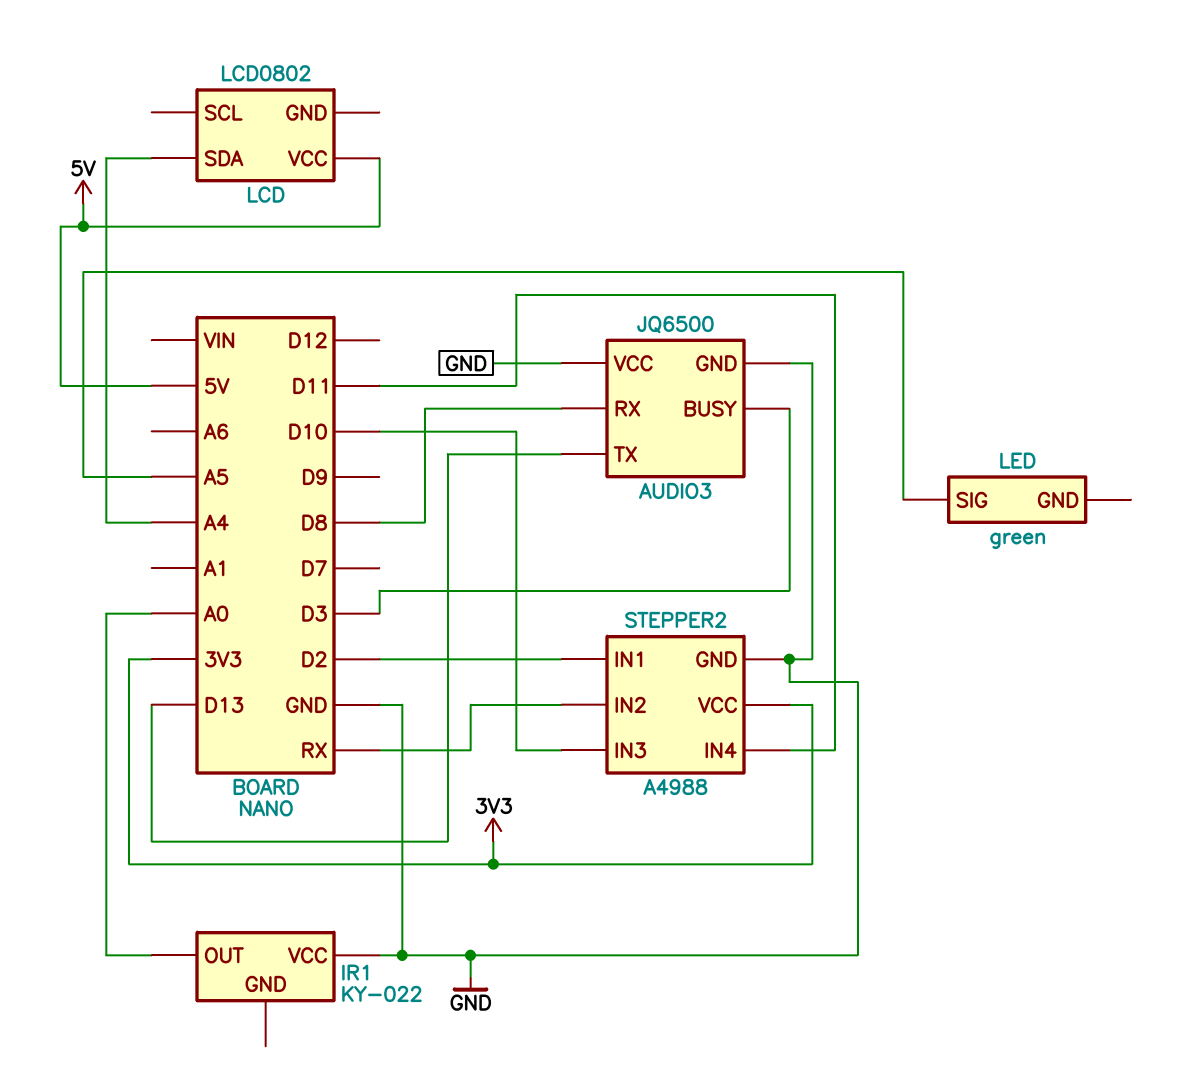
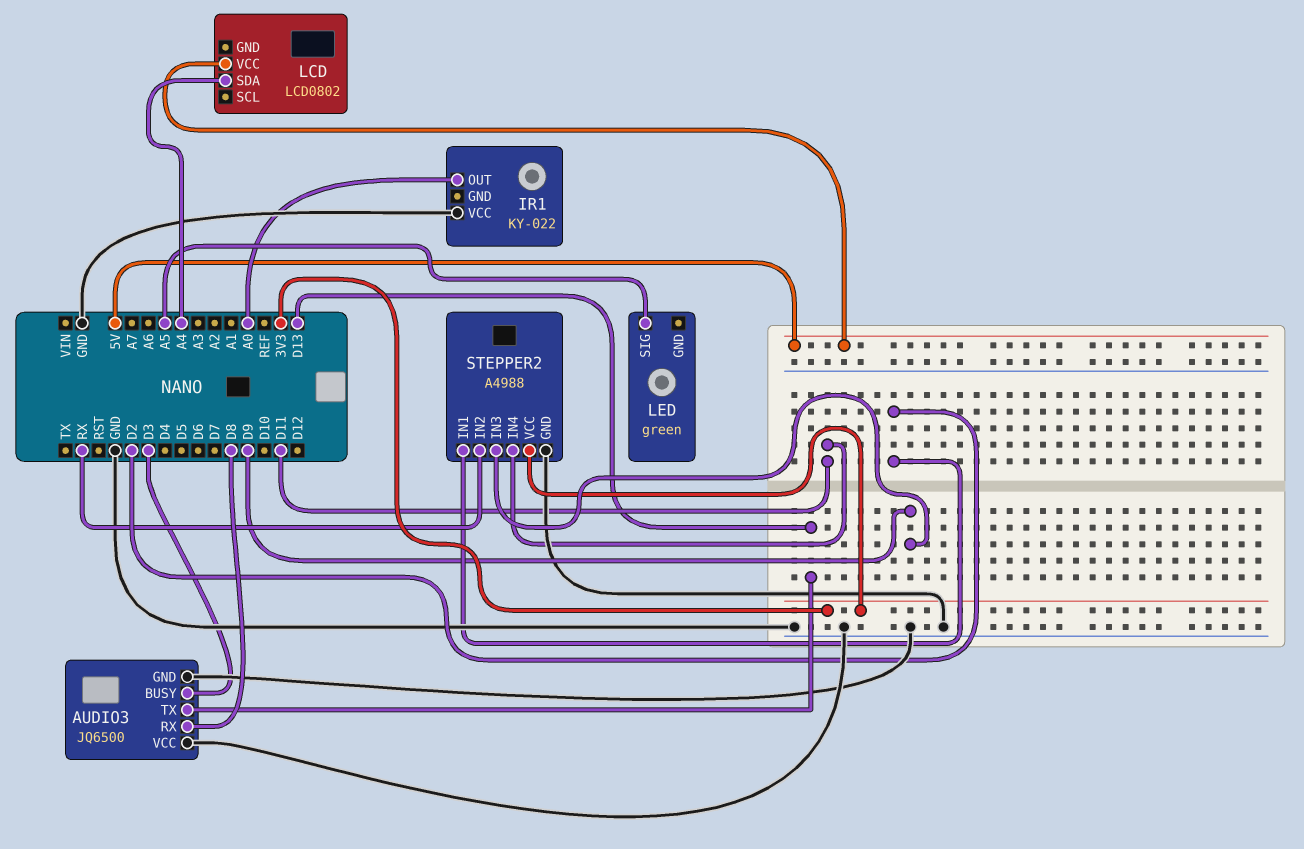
STEPPER2 pin IN3: D10 -> D9

